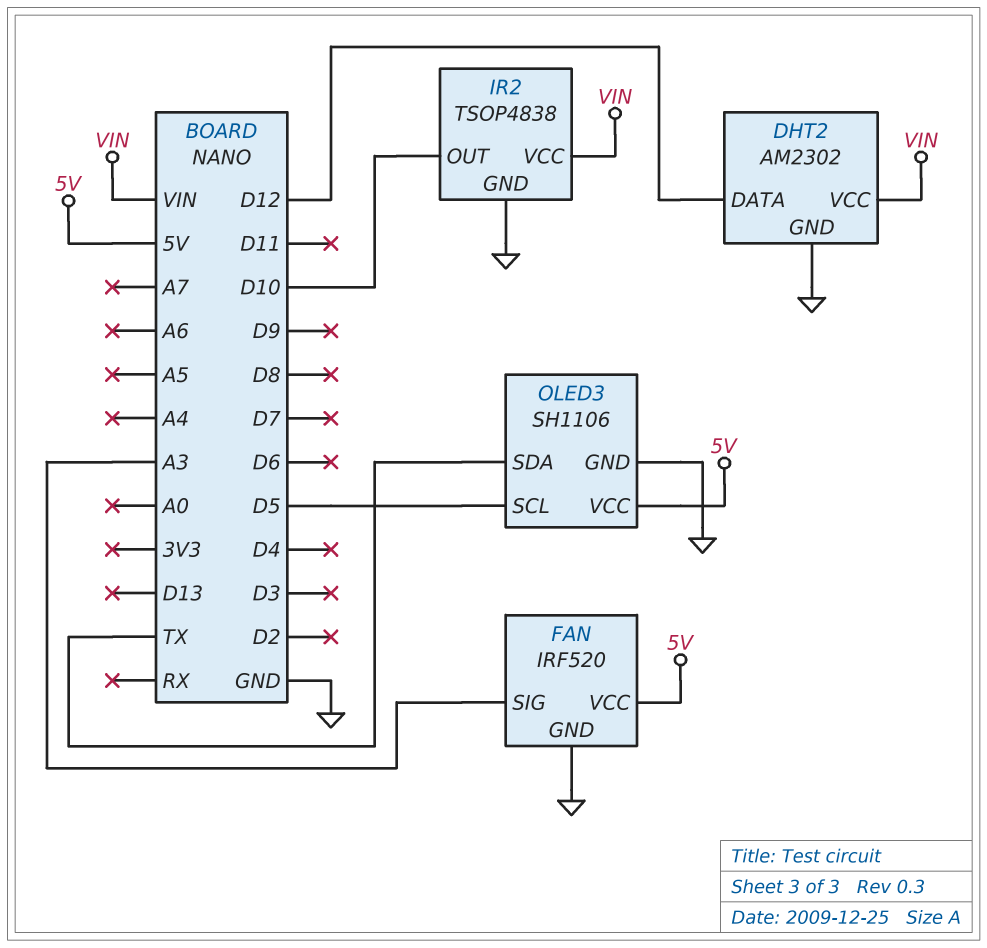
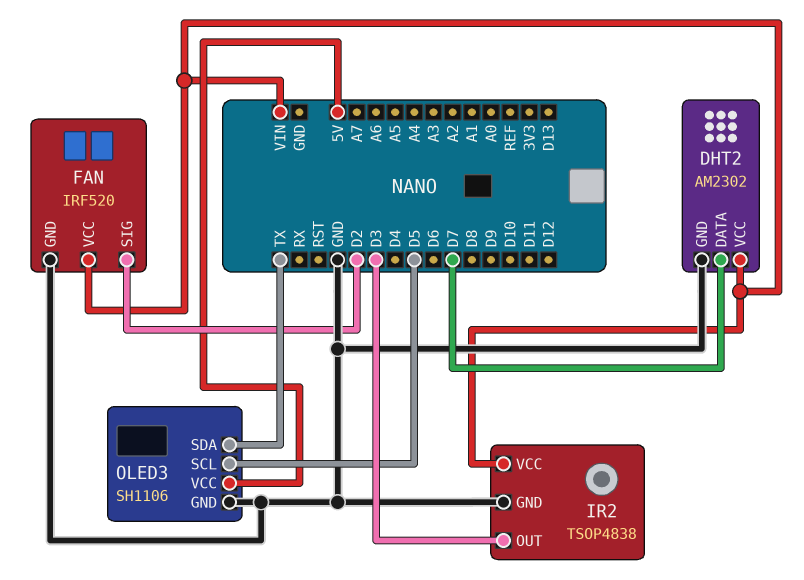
DHT2 pin DATA: D12 -> D7
FAN pin SIG: A3 -> D2
FAN pin VCC: 5V -> VIN
IR2 pin OUT: D10 -> D3

